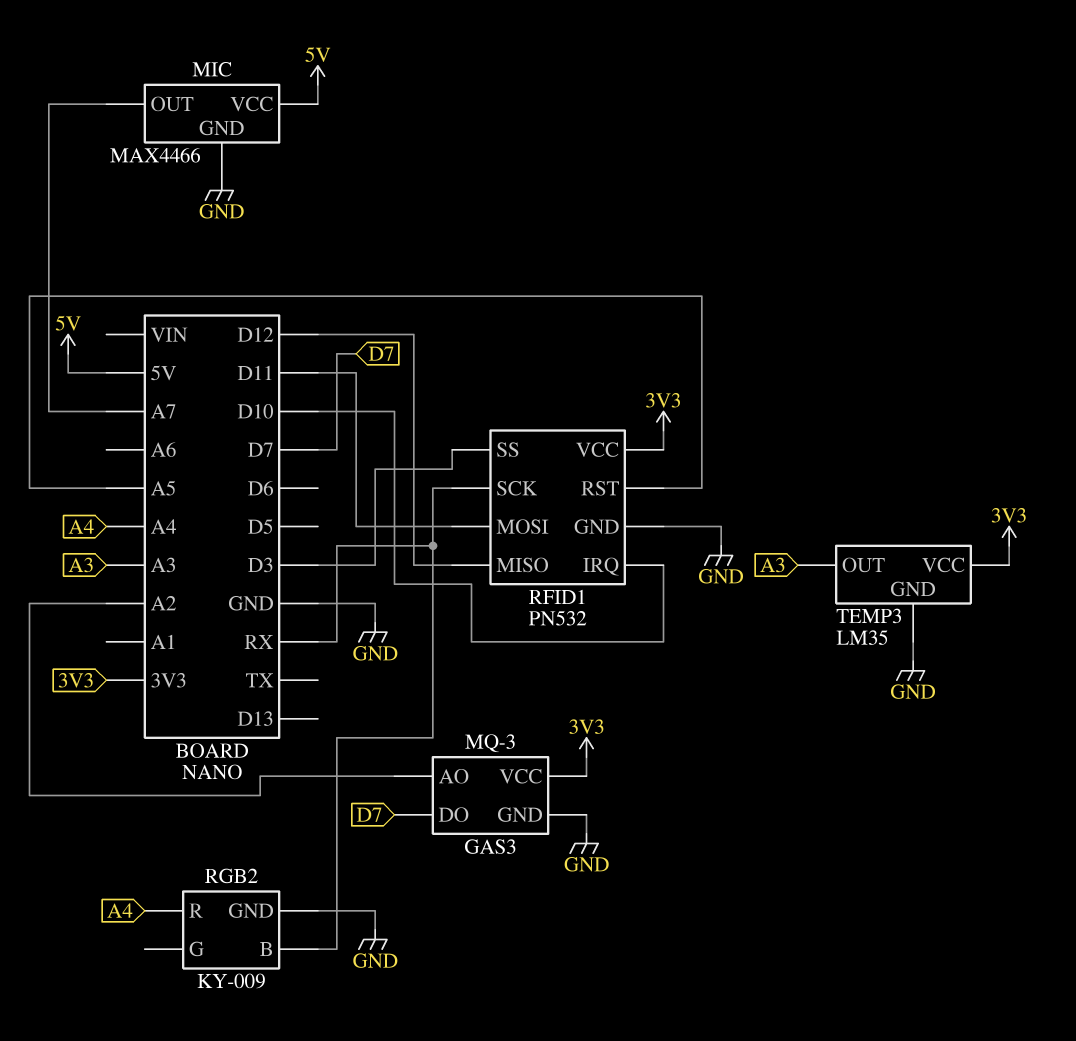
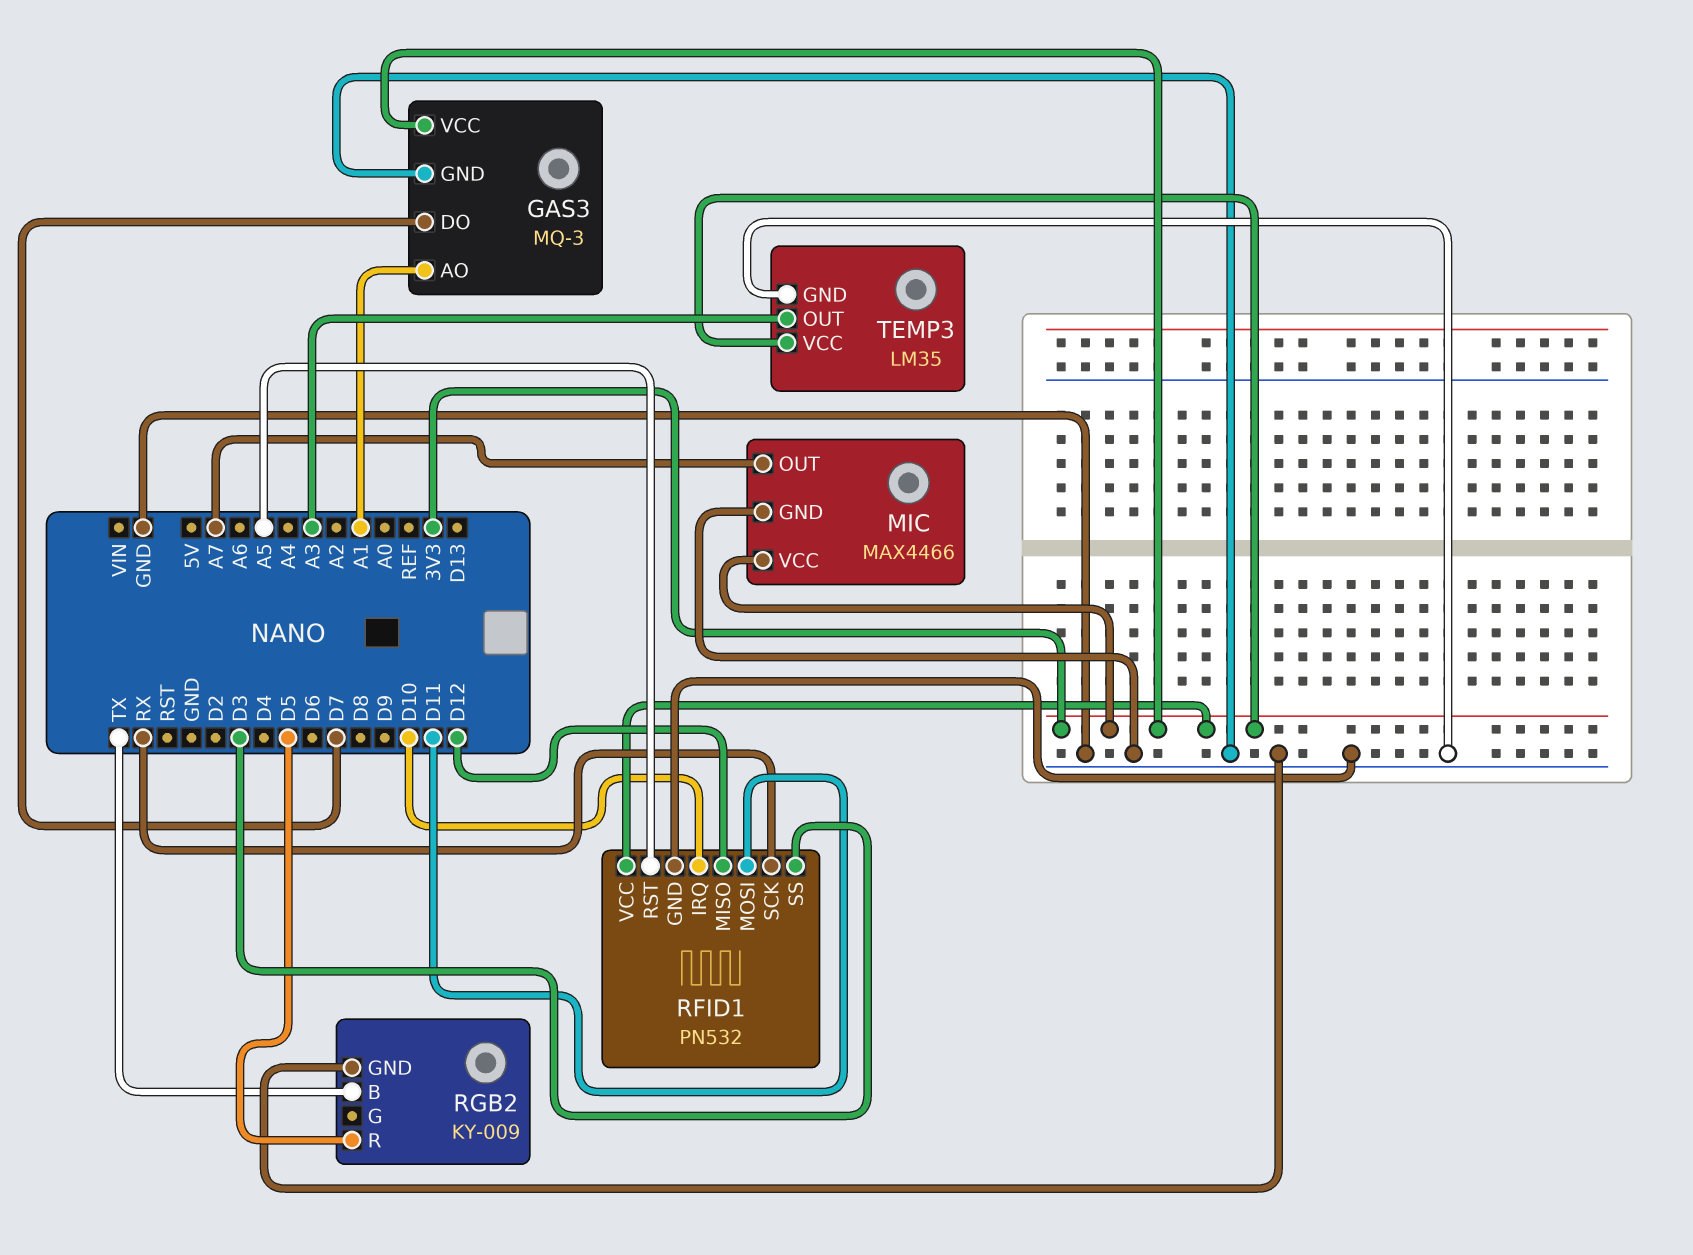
GAS3 pin AO: A2 -> A1
MIC pin VCC: 5V -> 3V3
RGB2 pin B: RX -> TX
RGB2 pin R: A4 -> D5

